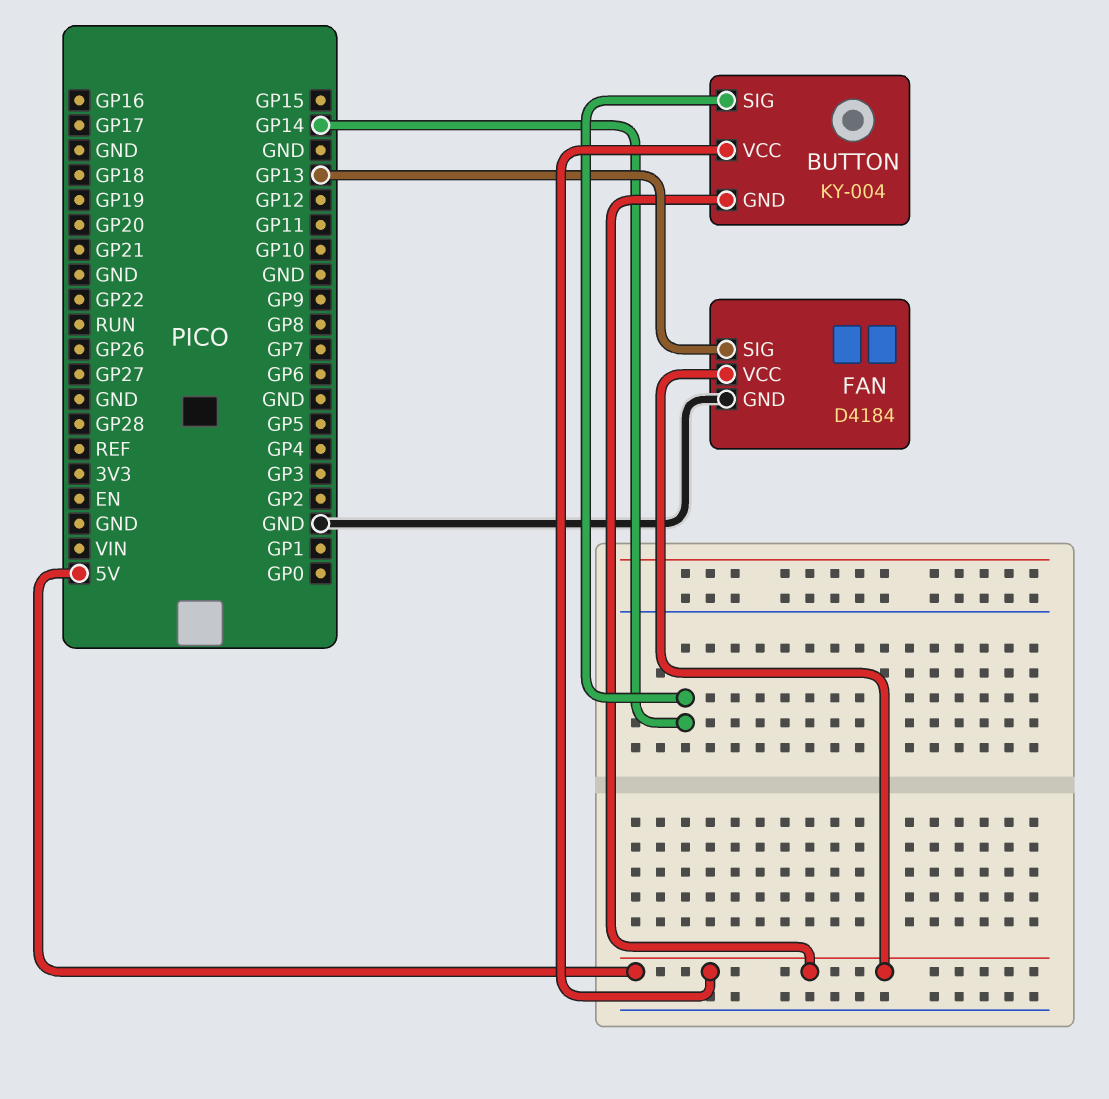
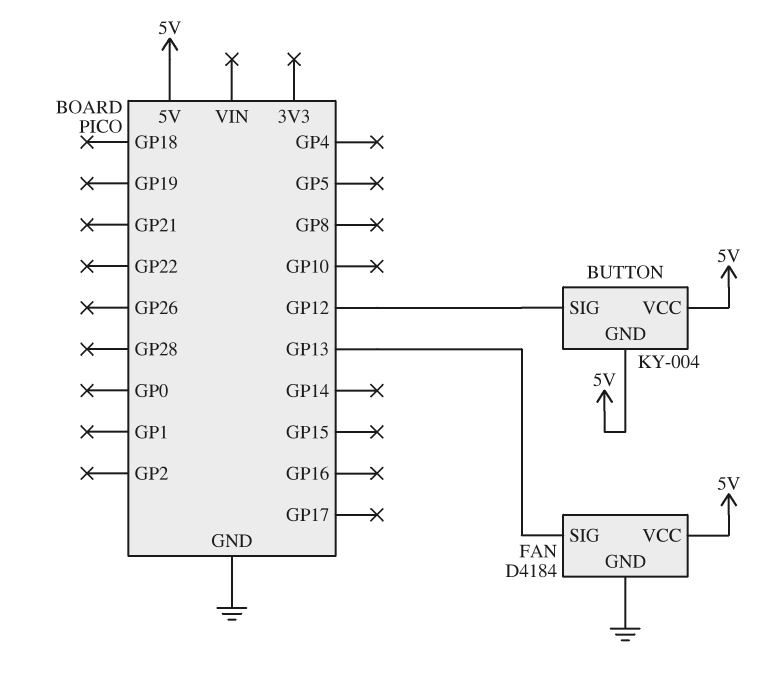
BUTTON pin SIG: GP14 -> GP12

